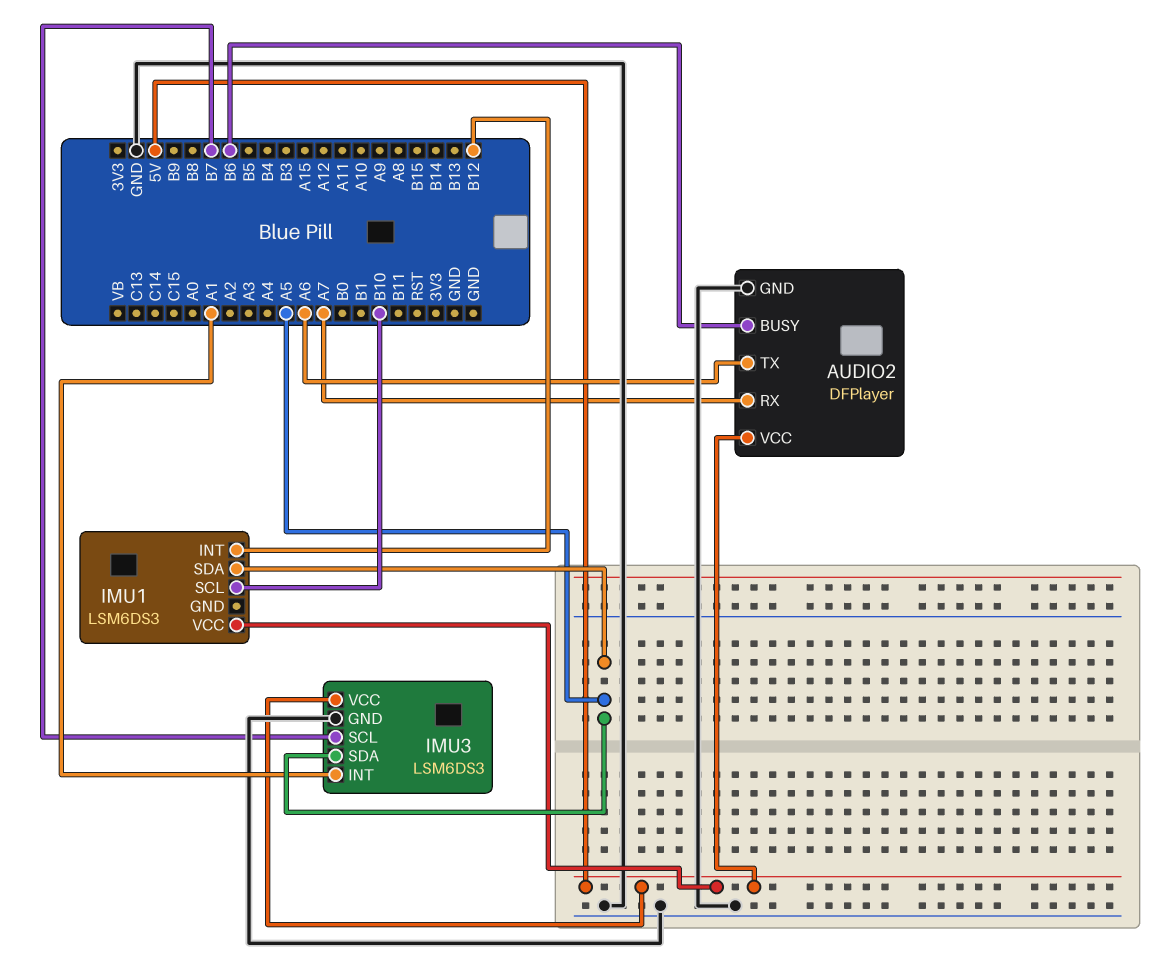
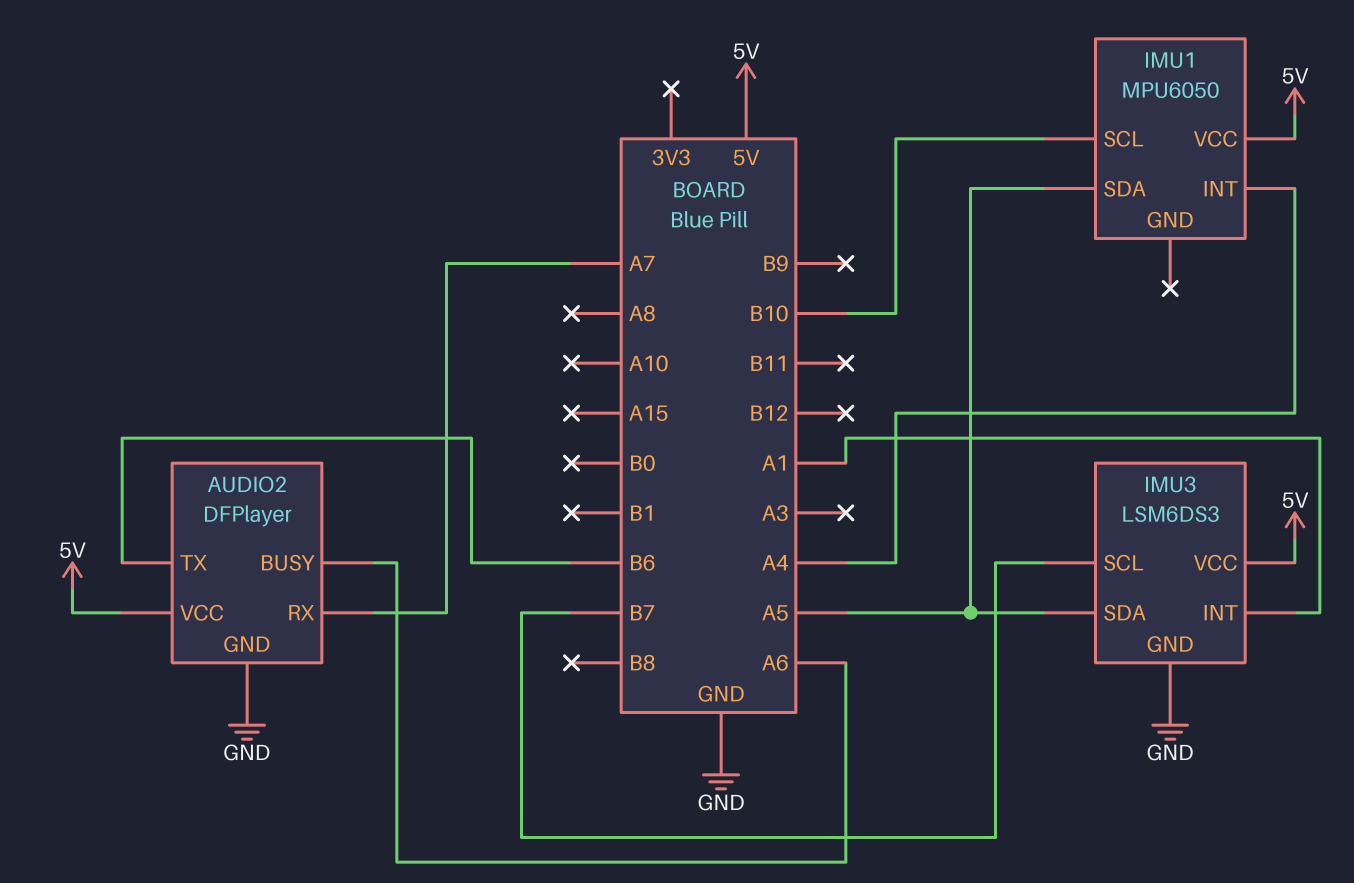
AUDIO2 pin BUSY: B6 -> A6
AUDIO2 pin TX: A6 -> B6
IMU1: LSM6DS3 -> MPU6050
IMU1 pin INT: B12 -> A4

